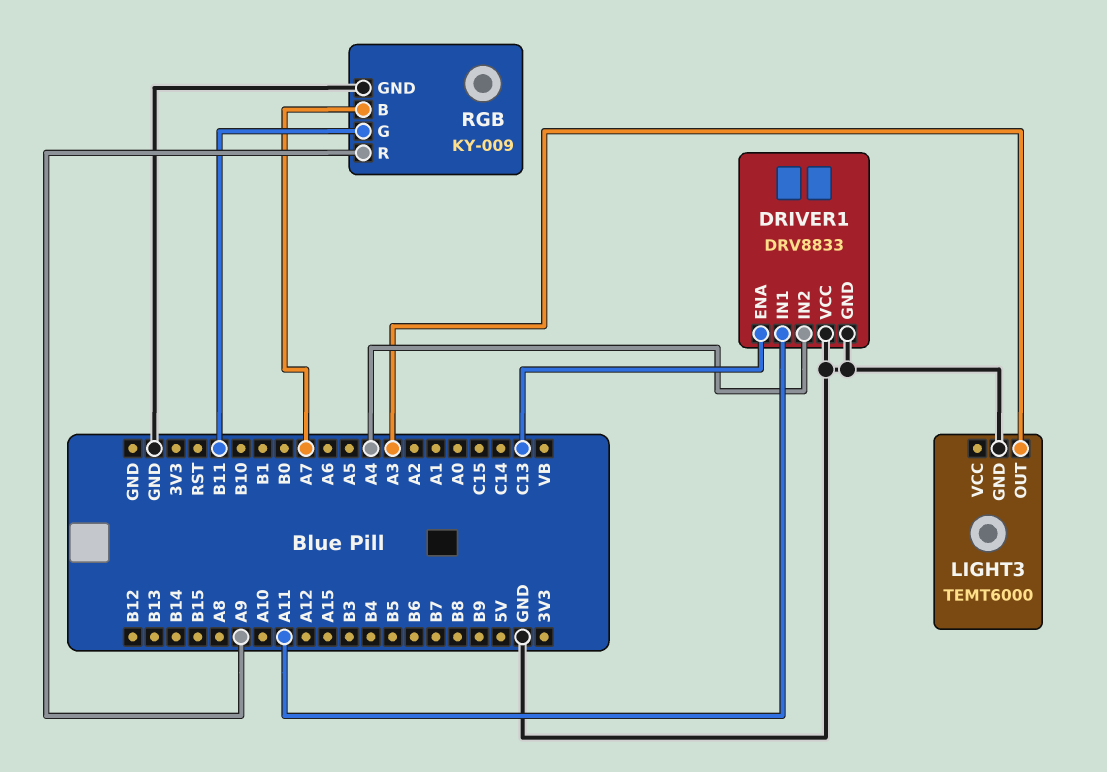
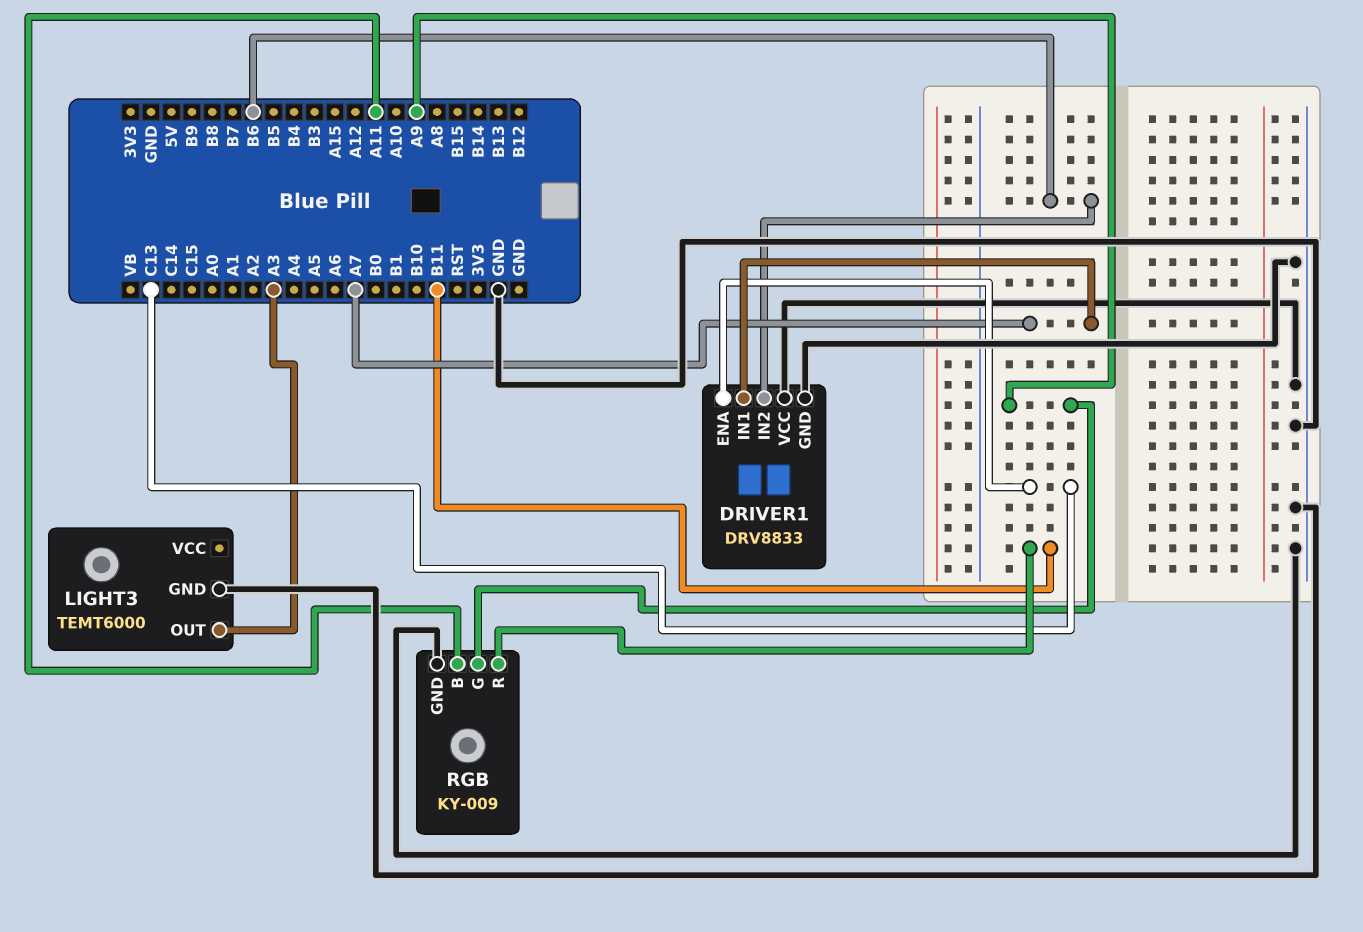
DRIVER1 pin IN1: A11 -> A7
DRIVER1 pin IN2: A4 -> B6
RGB pin B: A7 -> A11
RGB pin G: B11 -> A9
RGB pin R: A9 -> B11

